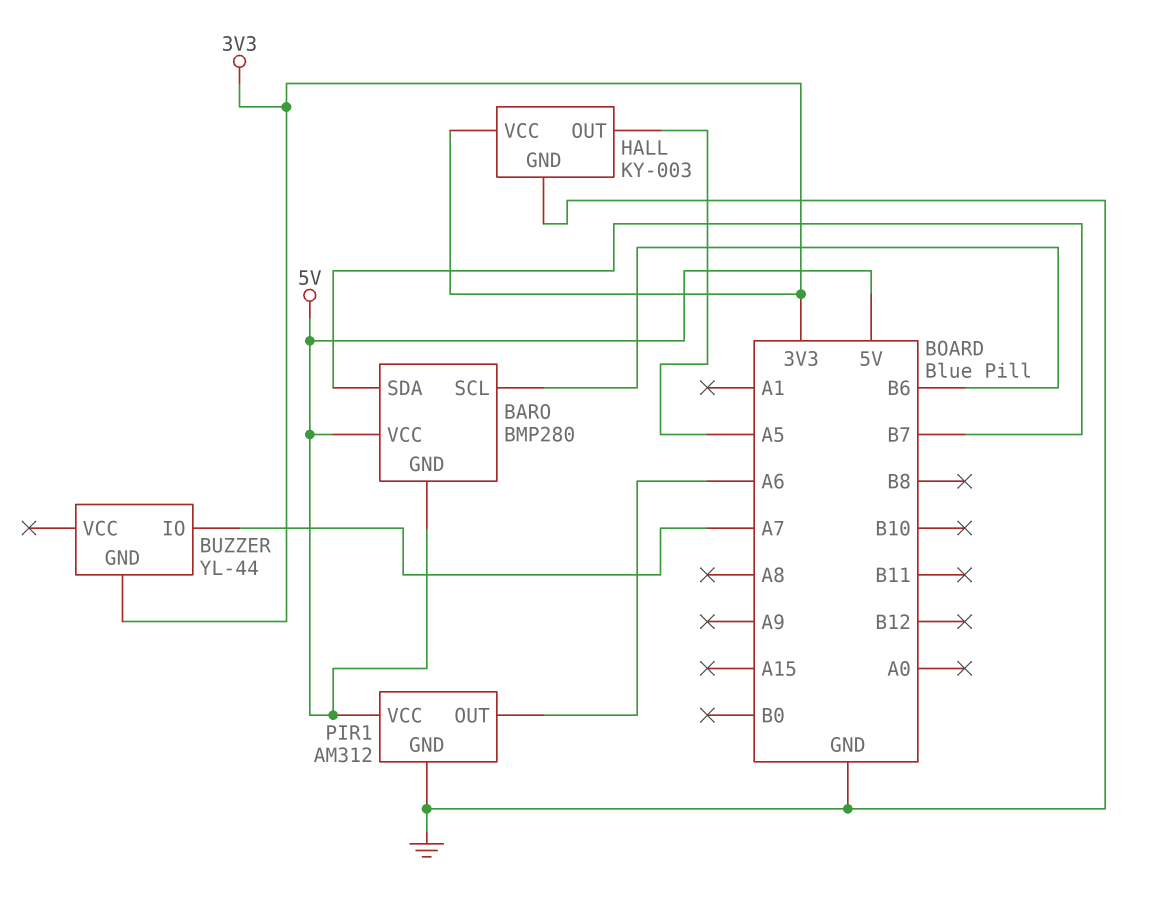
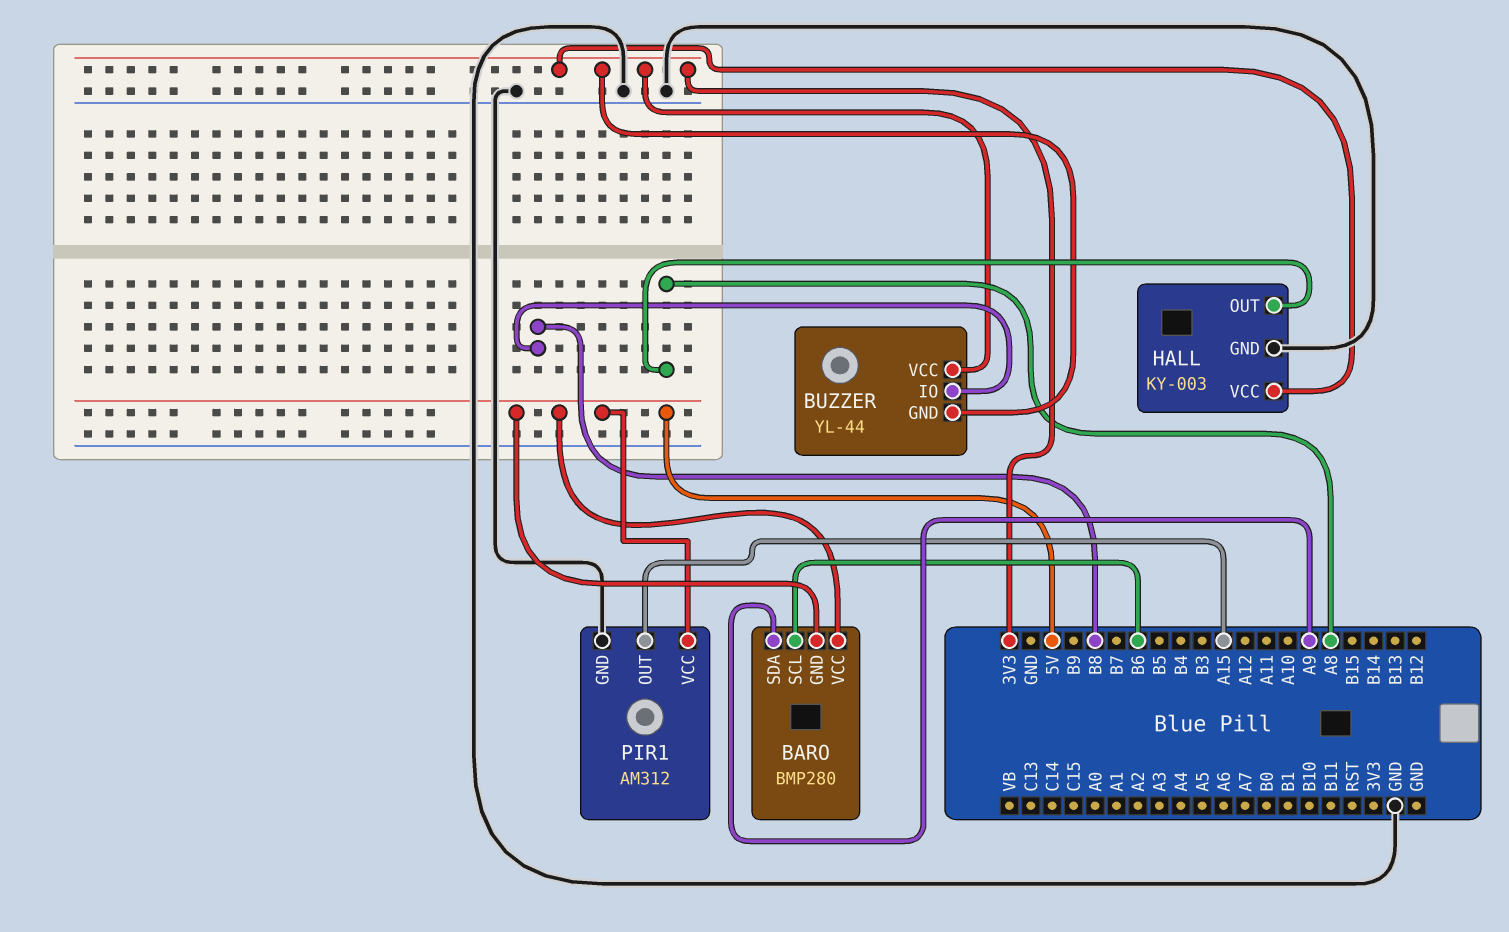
BARO pin SDA: B7 -> A9
BUZZER pin IO: A7 -> B8
BUZZER pin VCC: none -> 3V3
HALL pin OUT: A5 -> A8
PIR1 pin OUT: A6 -> A15

